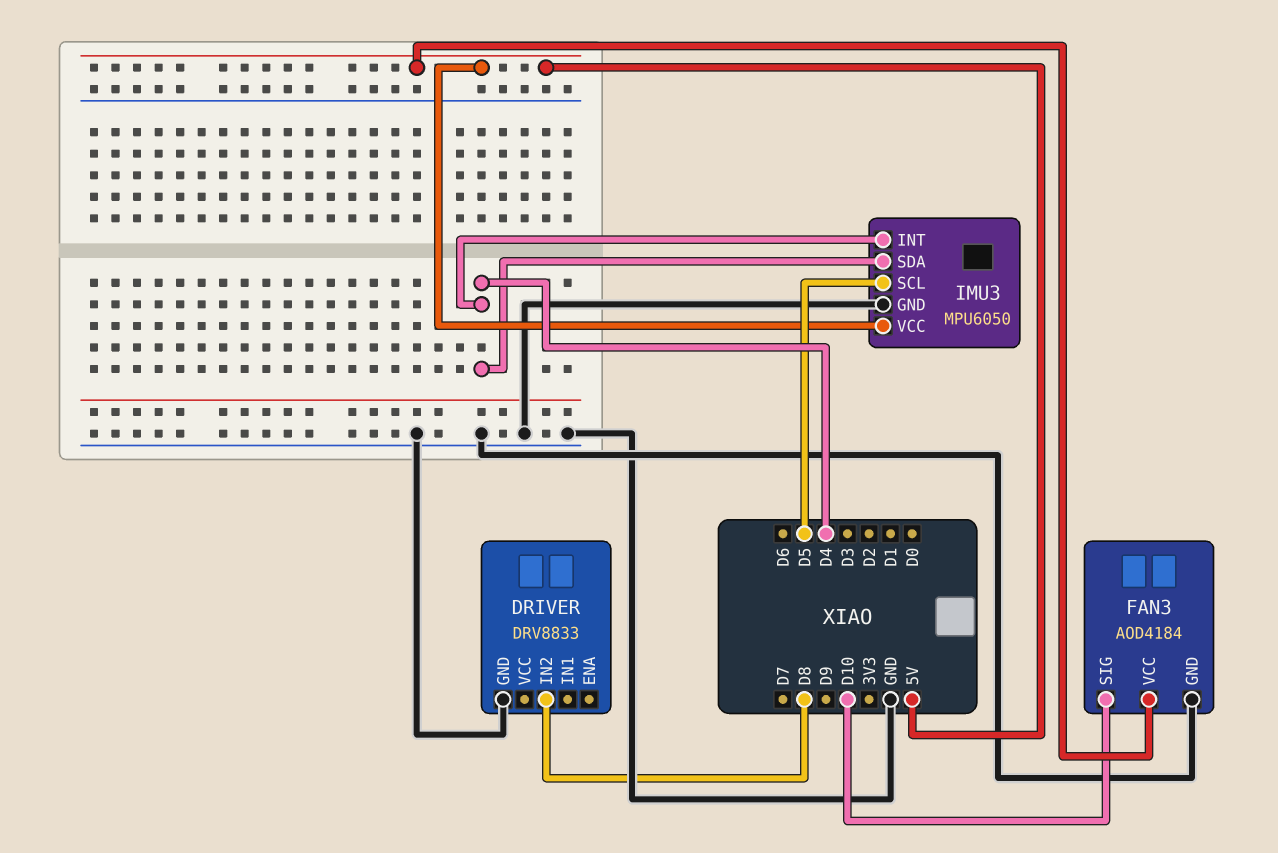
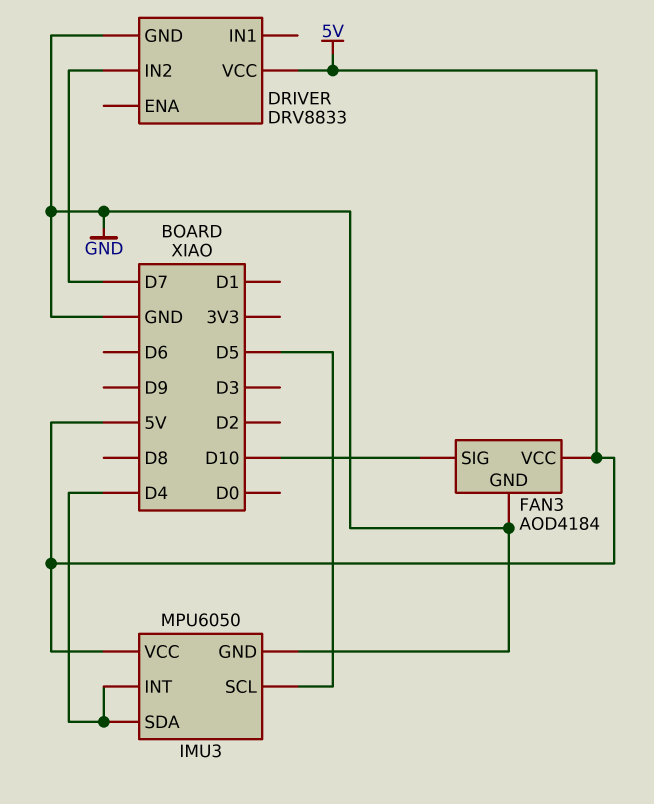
DRIVER pin IN2: D8 -> D7
DRIVER pin VCC: none -> 5V

